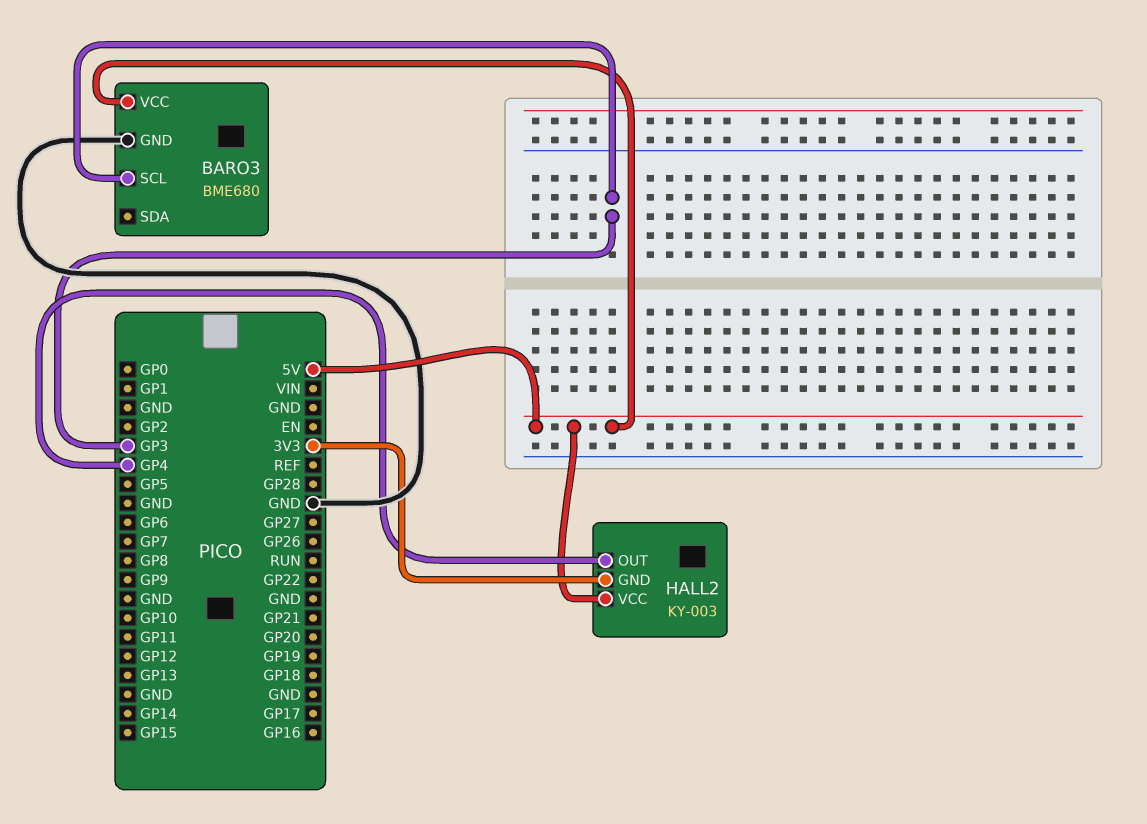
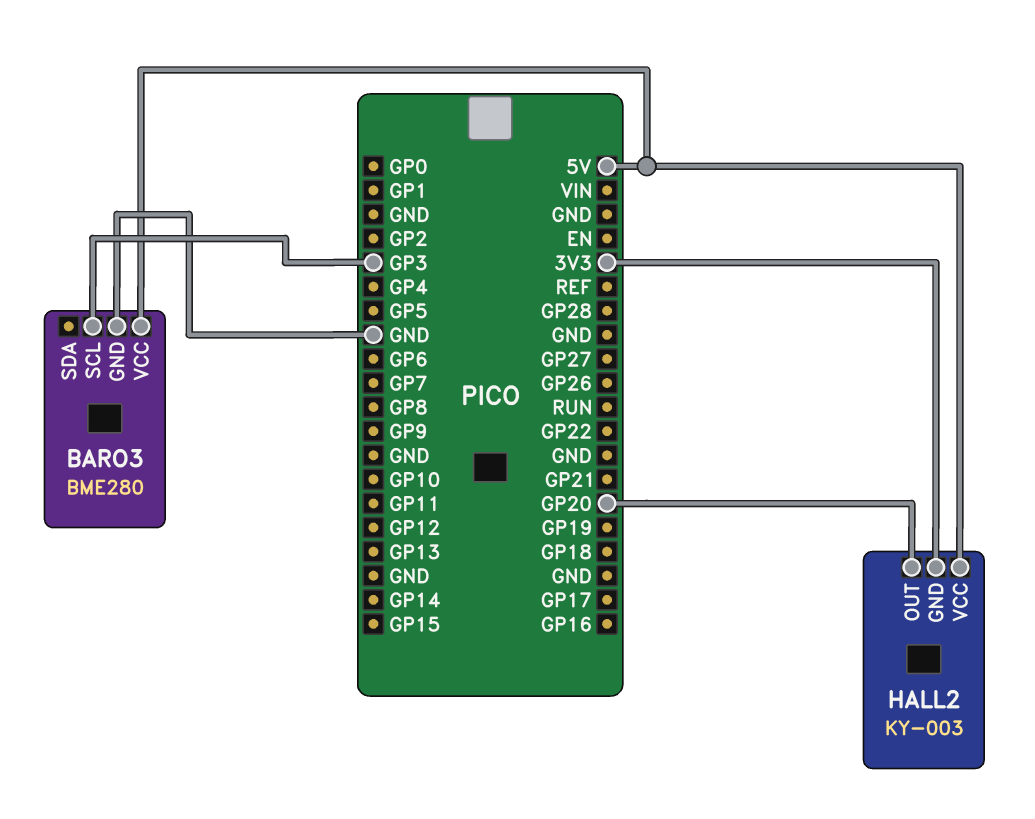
BARO3: BME680 -> BME280
HALL2 pin OUT: GP4 -> GP20

